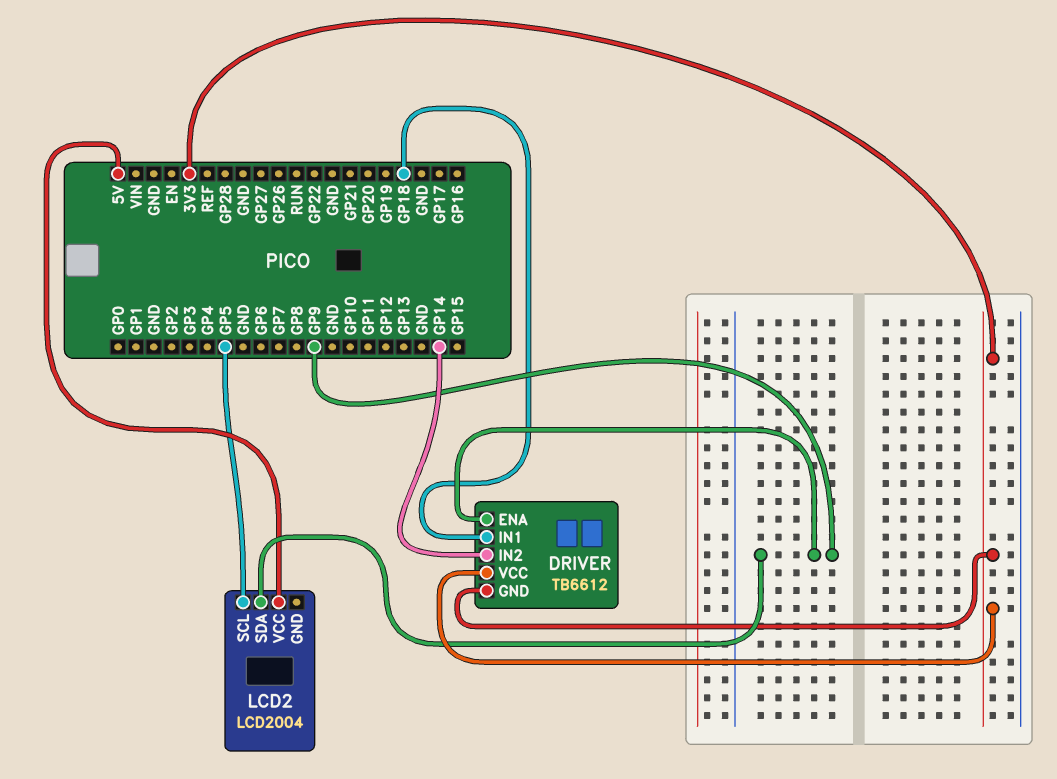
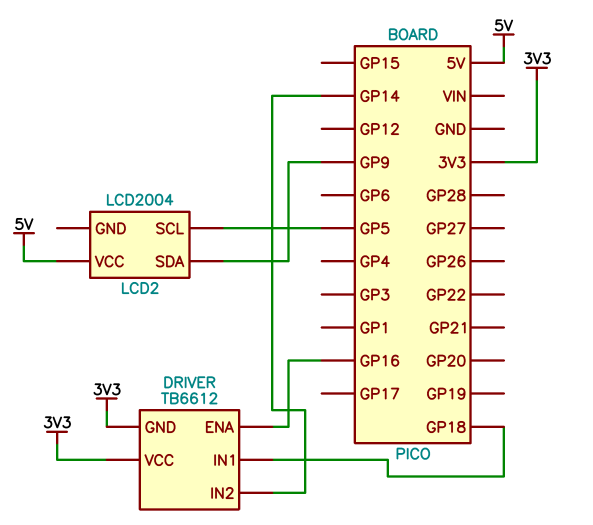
DRIVER pin ENA: GP9 -> GP16

